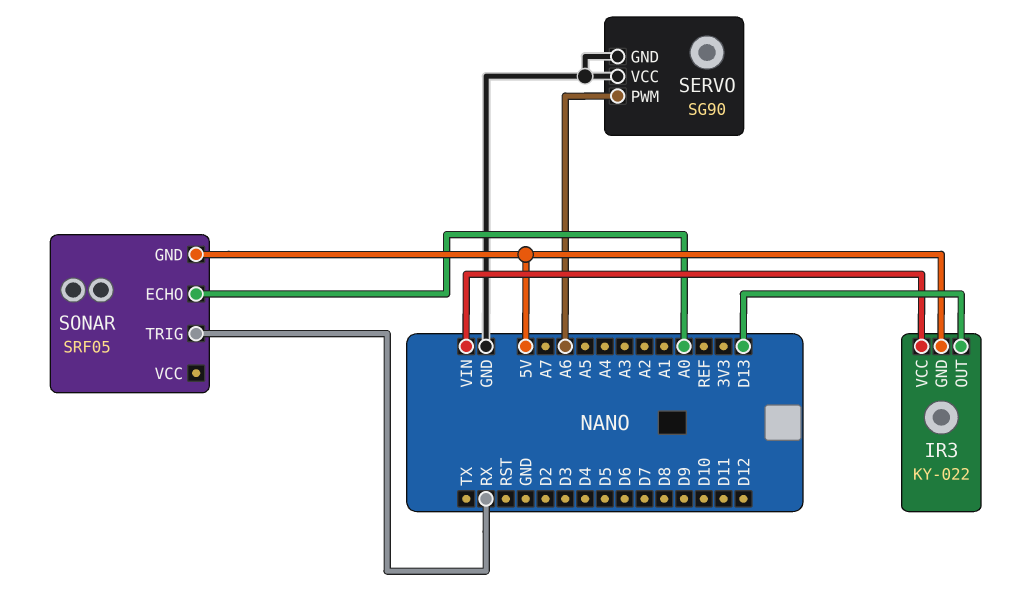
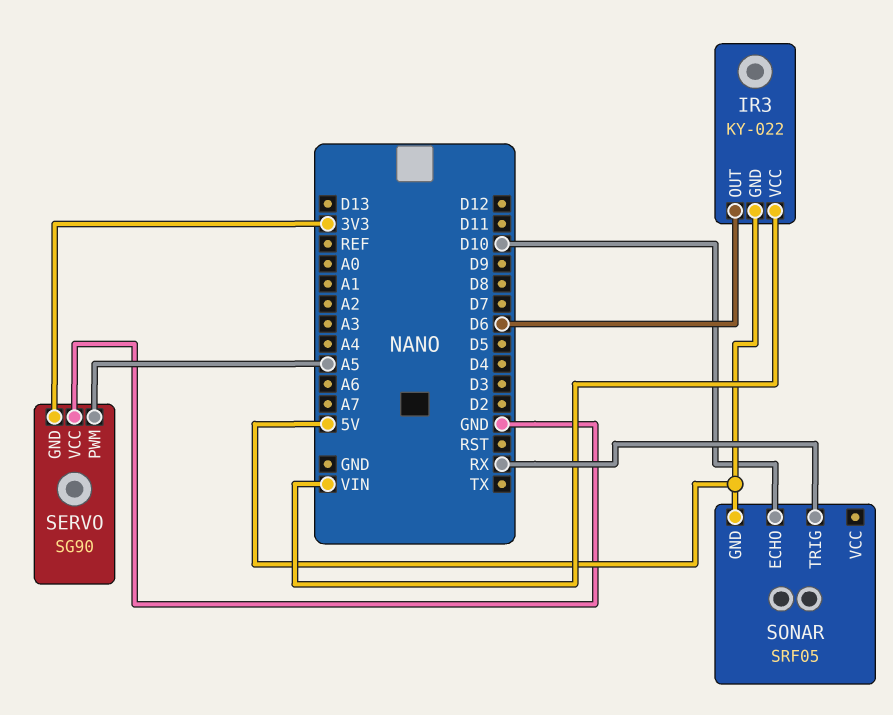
IR3 pin OUT: D13 -> D6
SERVO pin GND: GND -> 3V3
SERVO pin PWM: A6 -> A5
SONAR pin ECHO: A0 -> D10

